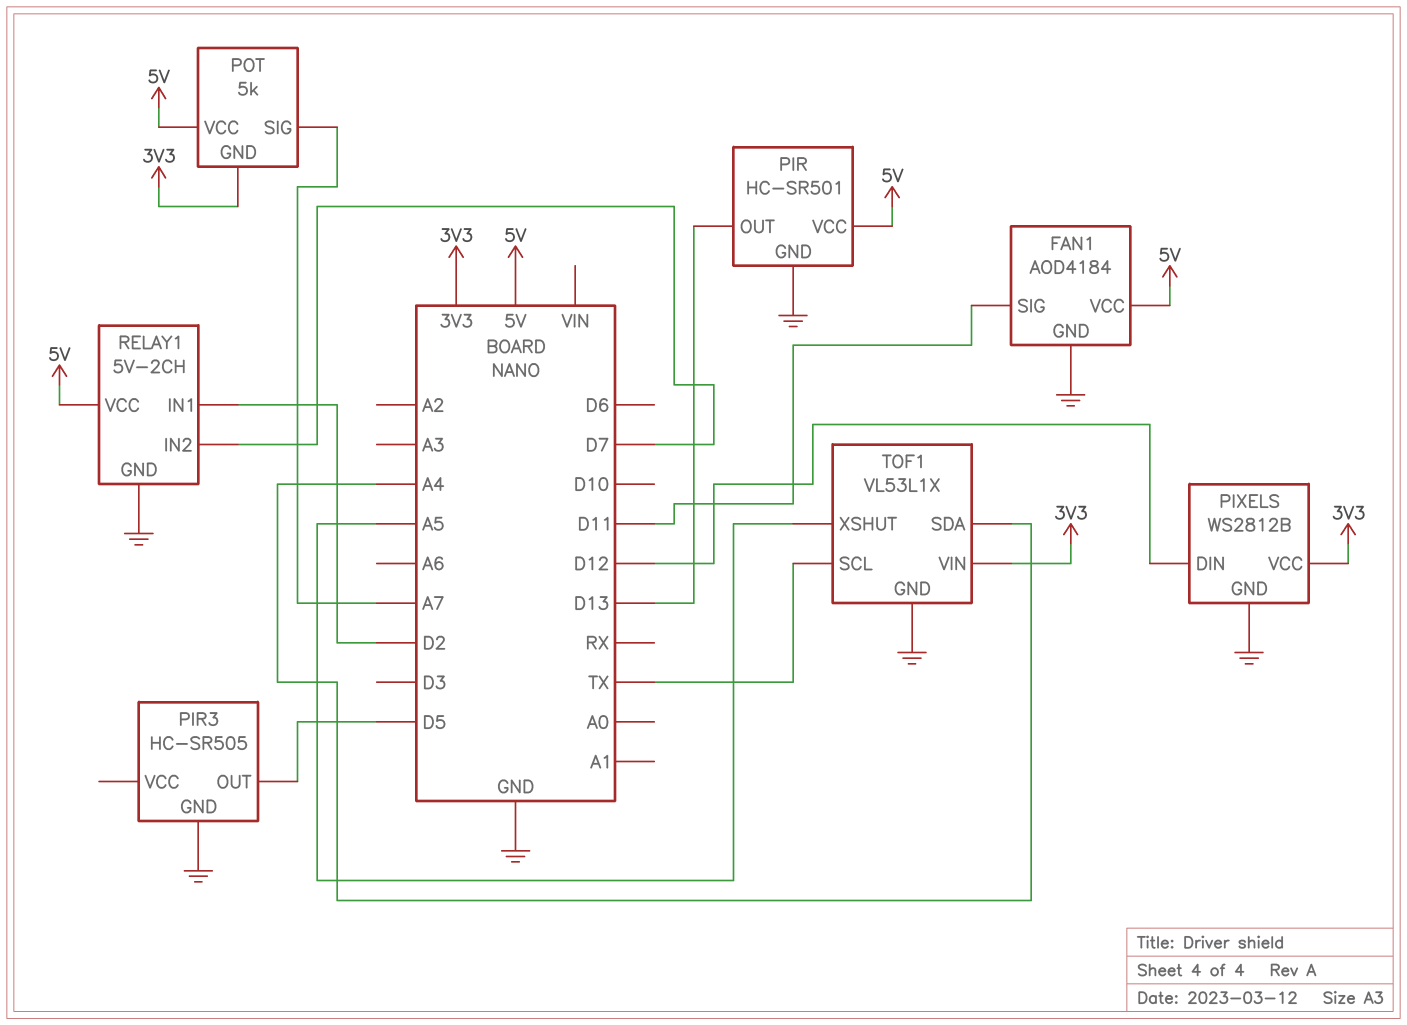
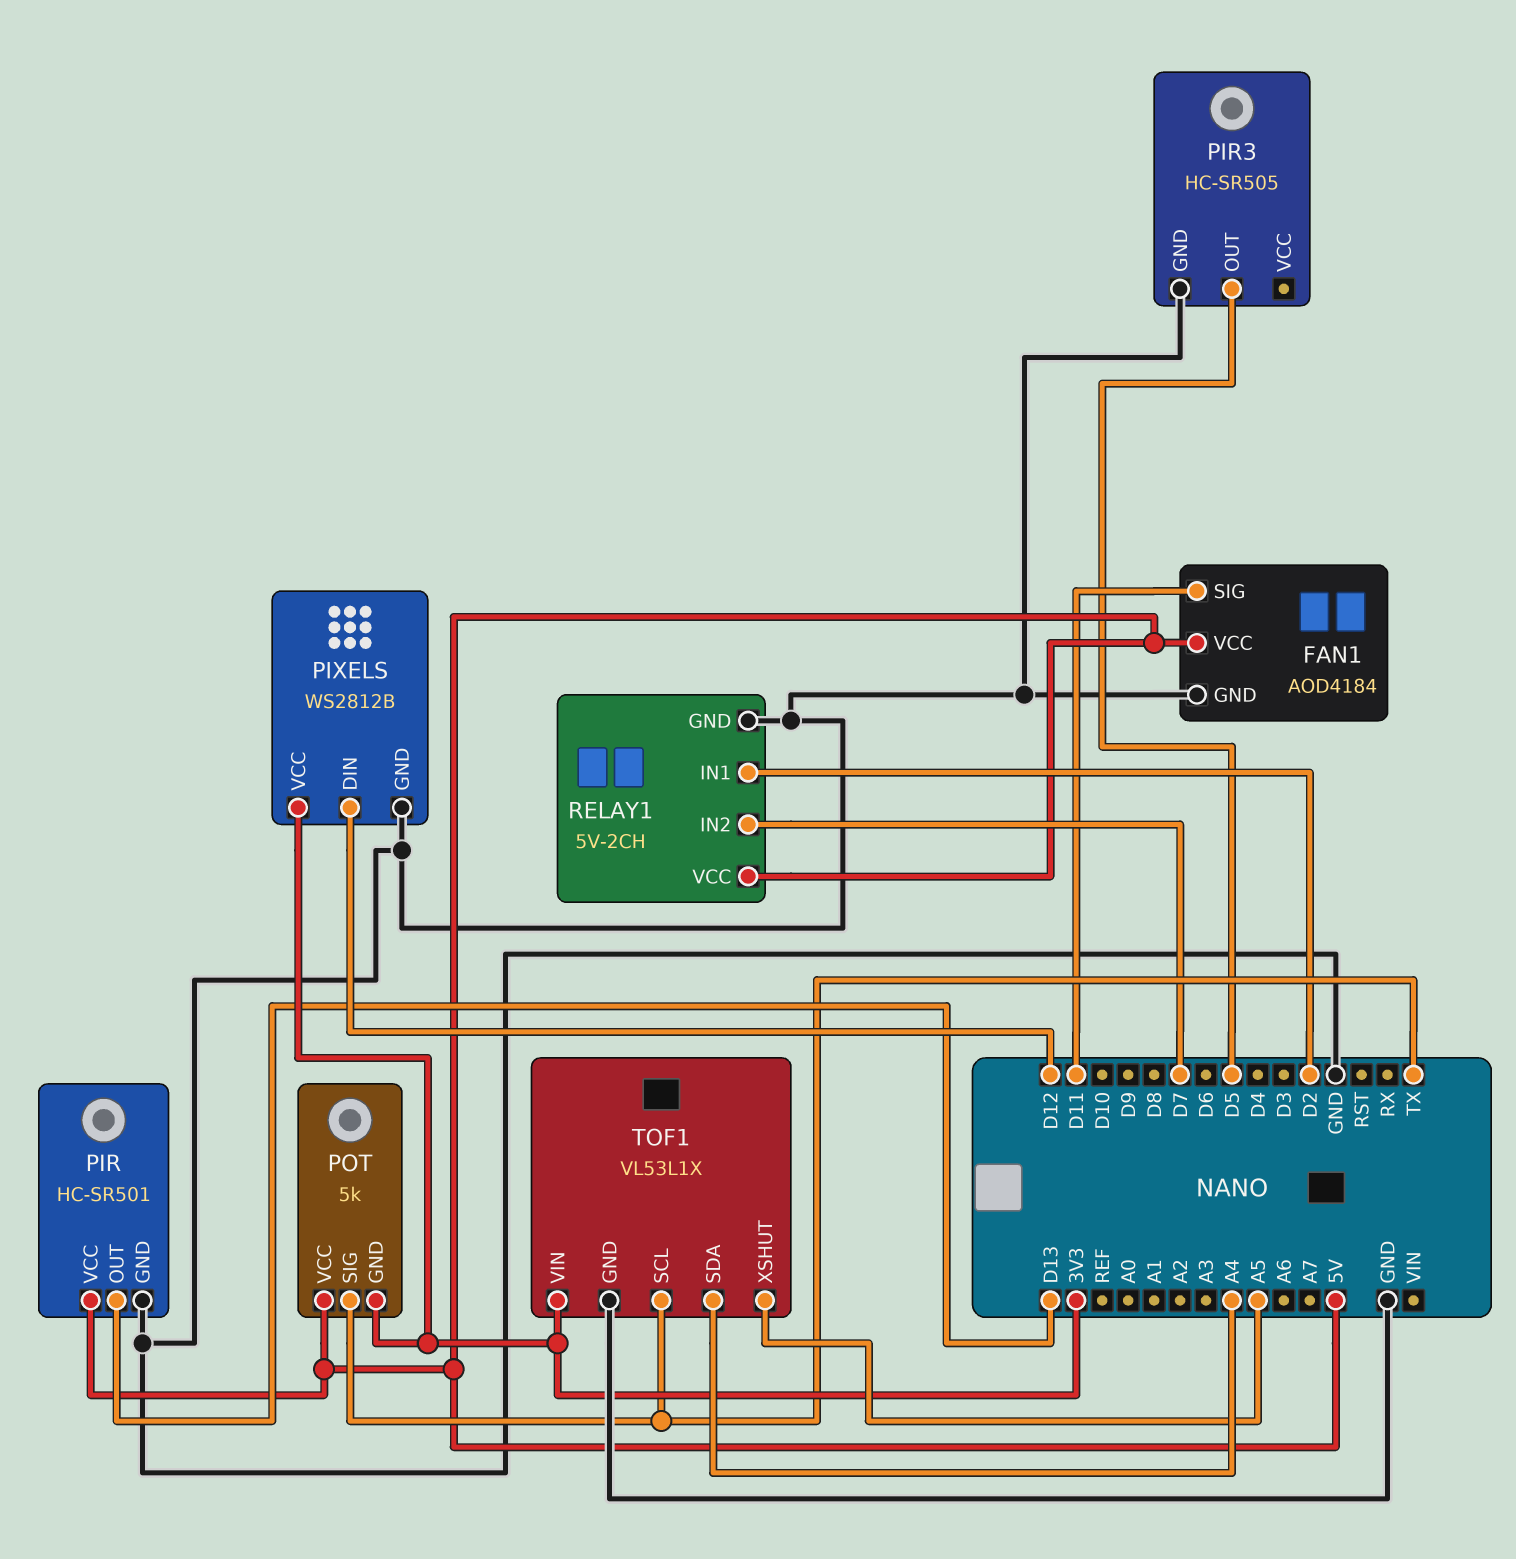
POT pin SIG: A7 -> TX

